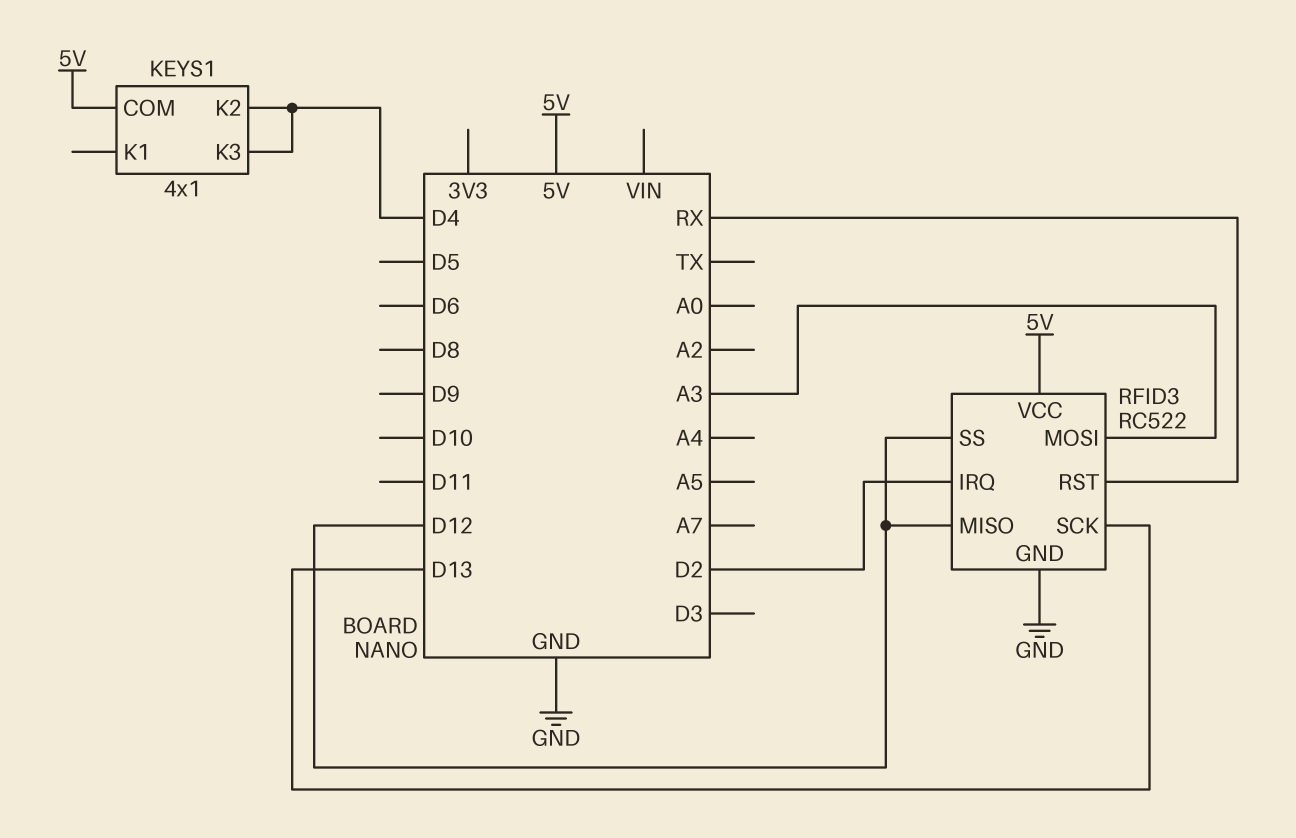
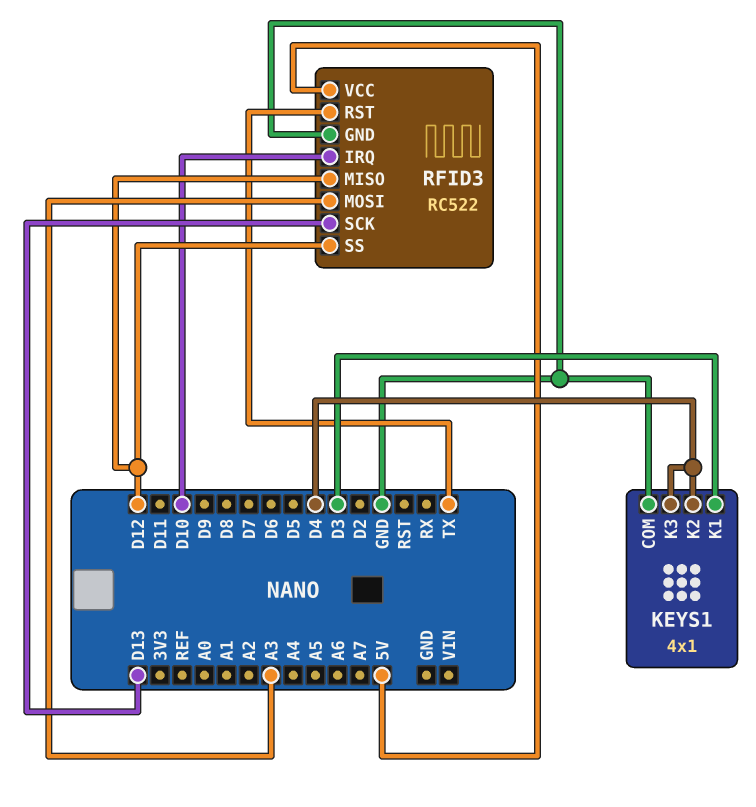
KEYS1 pin COM: 5V -> GND
KEYS1 pin K1: none -> D3
RFID3 pin IRQ: D2 -> D10
RFID3 pin RST: RX -> TX

